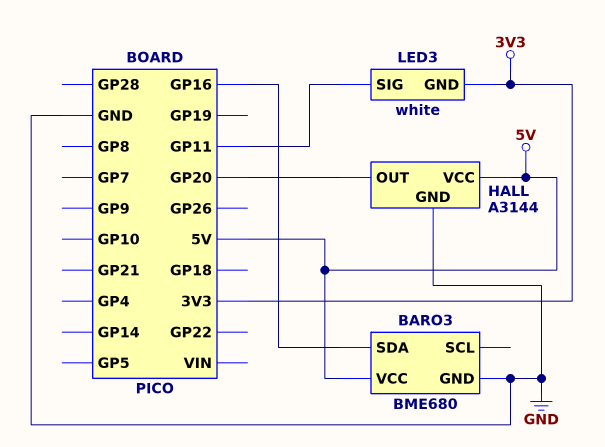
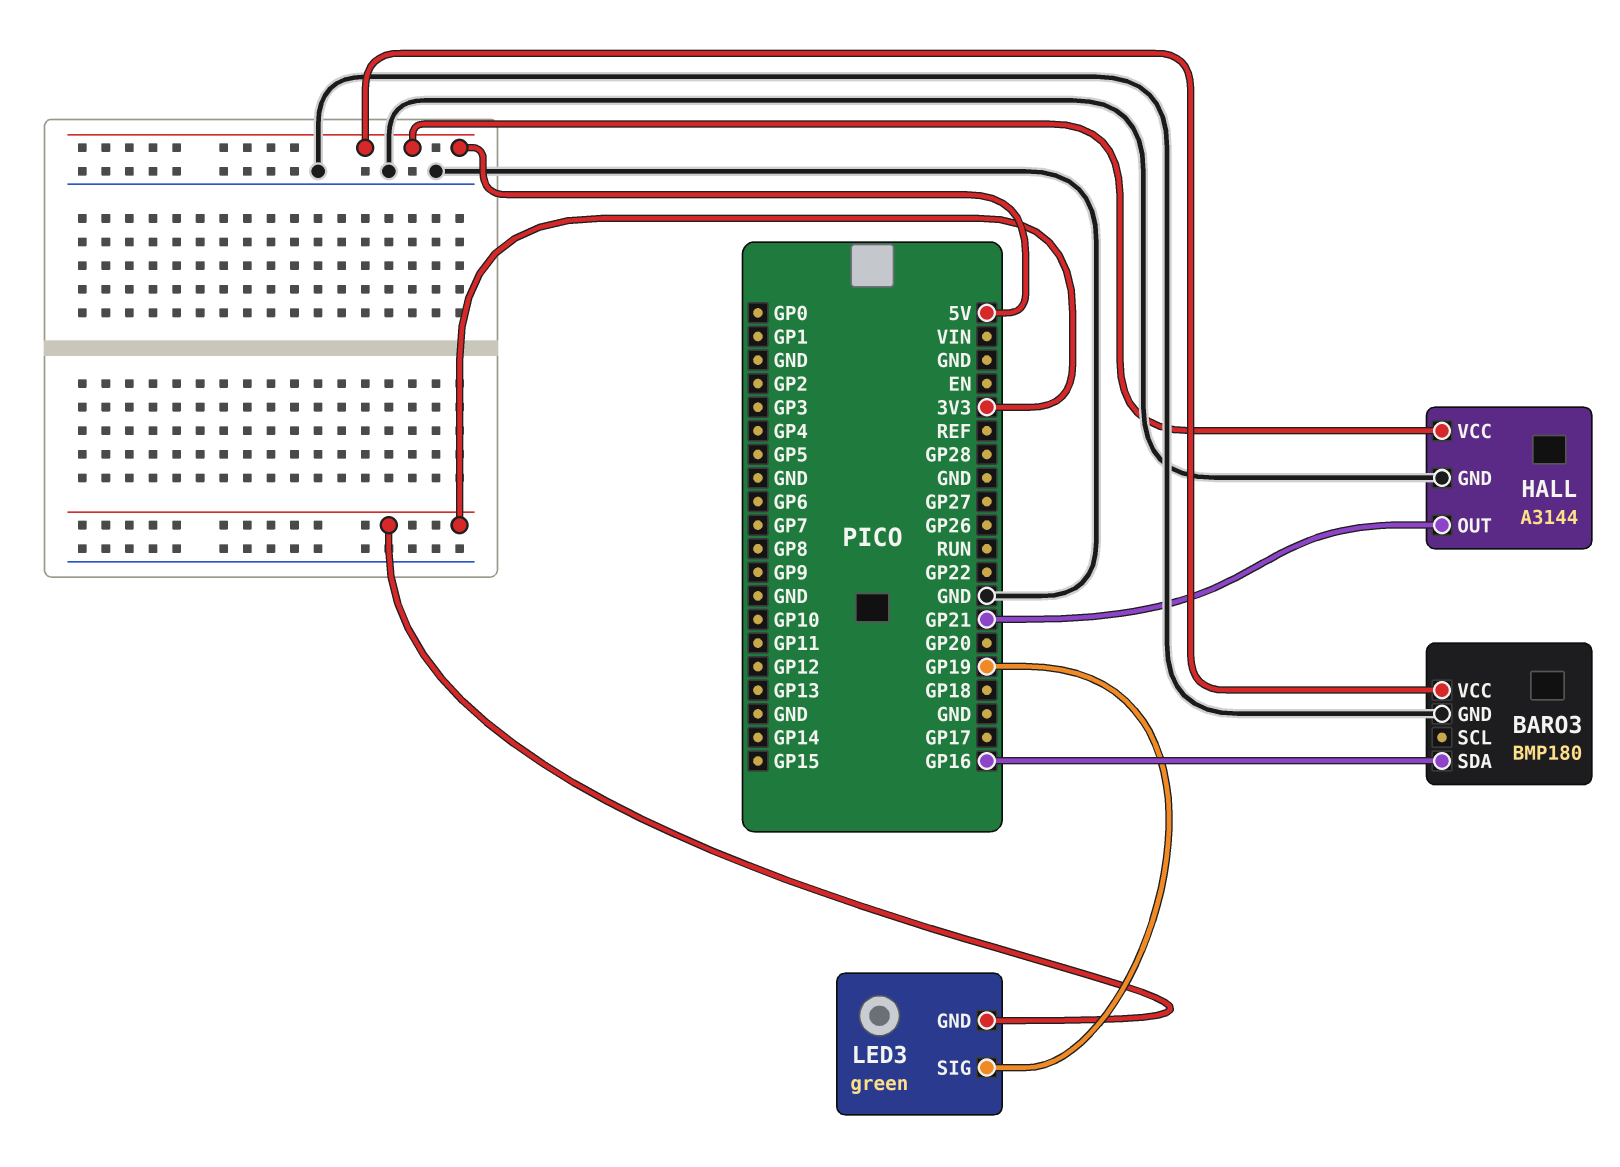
BARO3: BME680 -> BMP180
HALL pin OUT: GP20 -> GP21
LED3: white -> green
LED3 pin SIG: GP11 -> GP19

